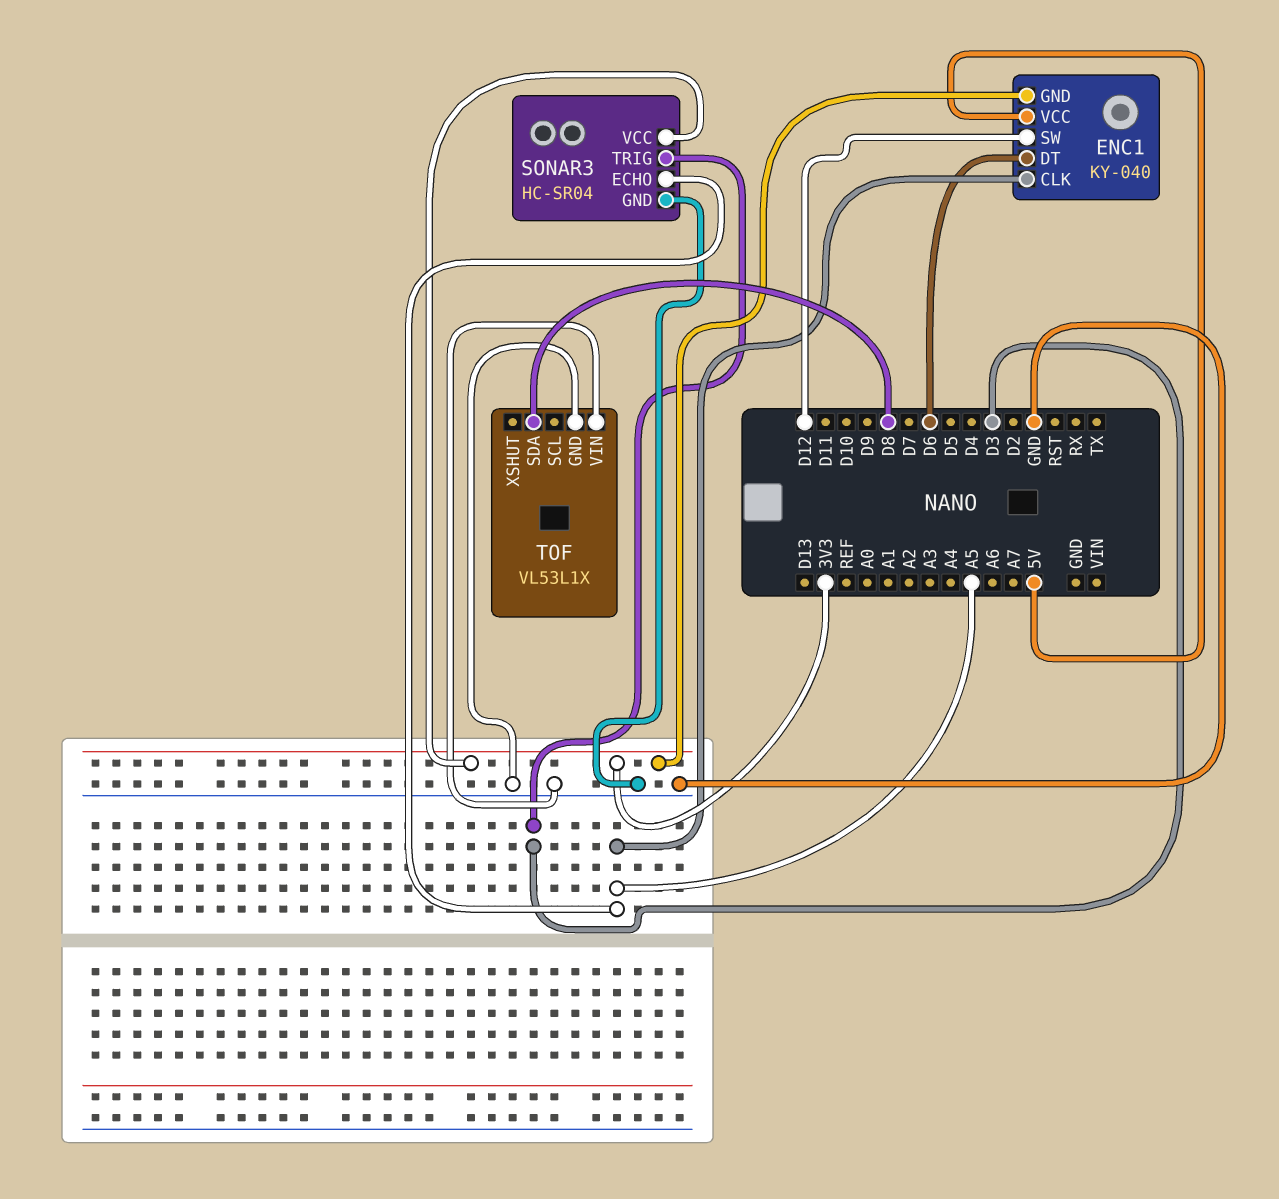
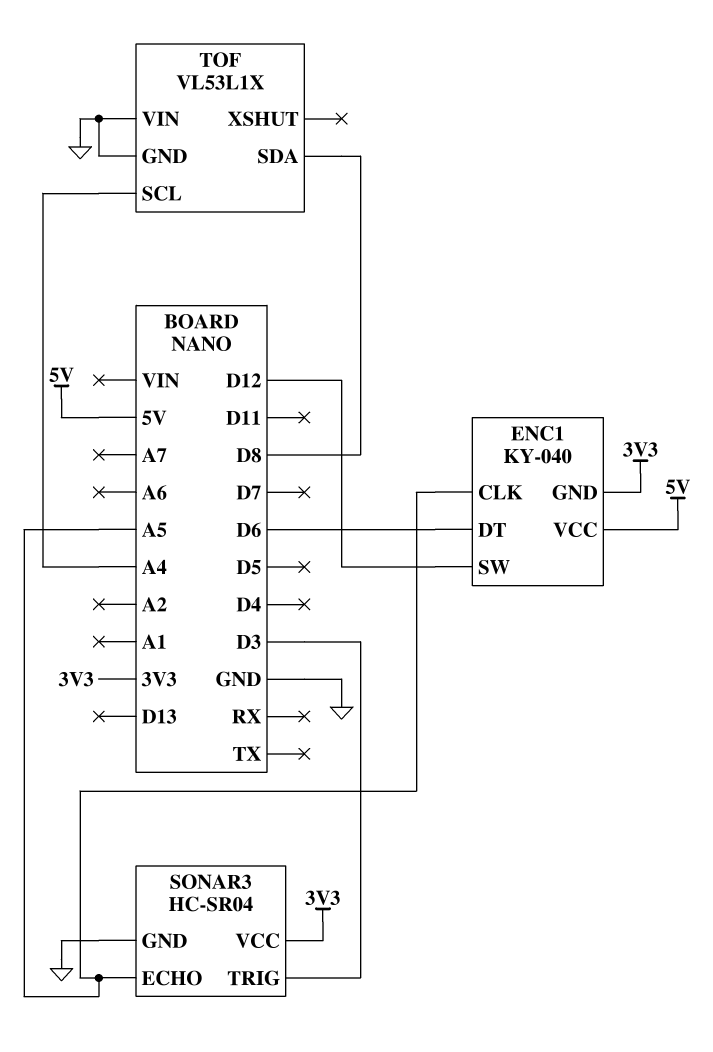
TOF pin SCL: none -> A4

